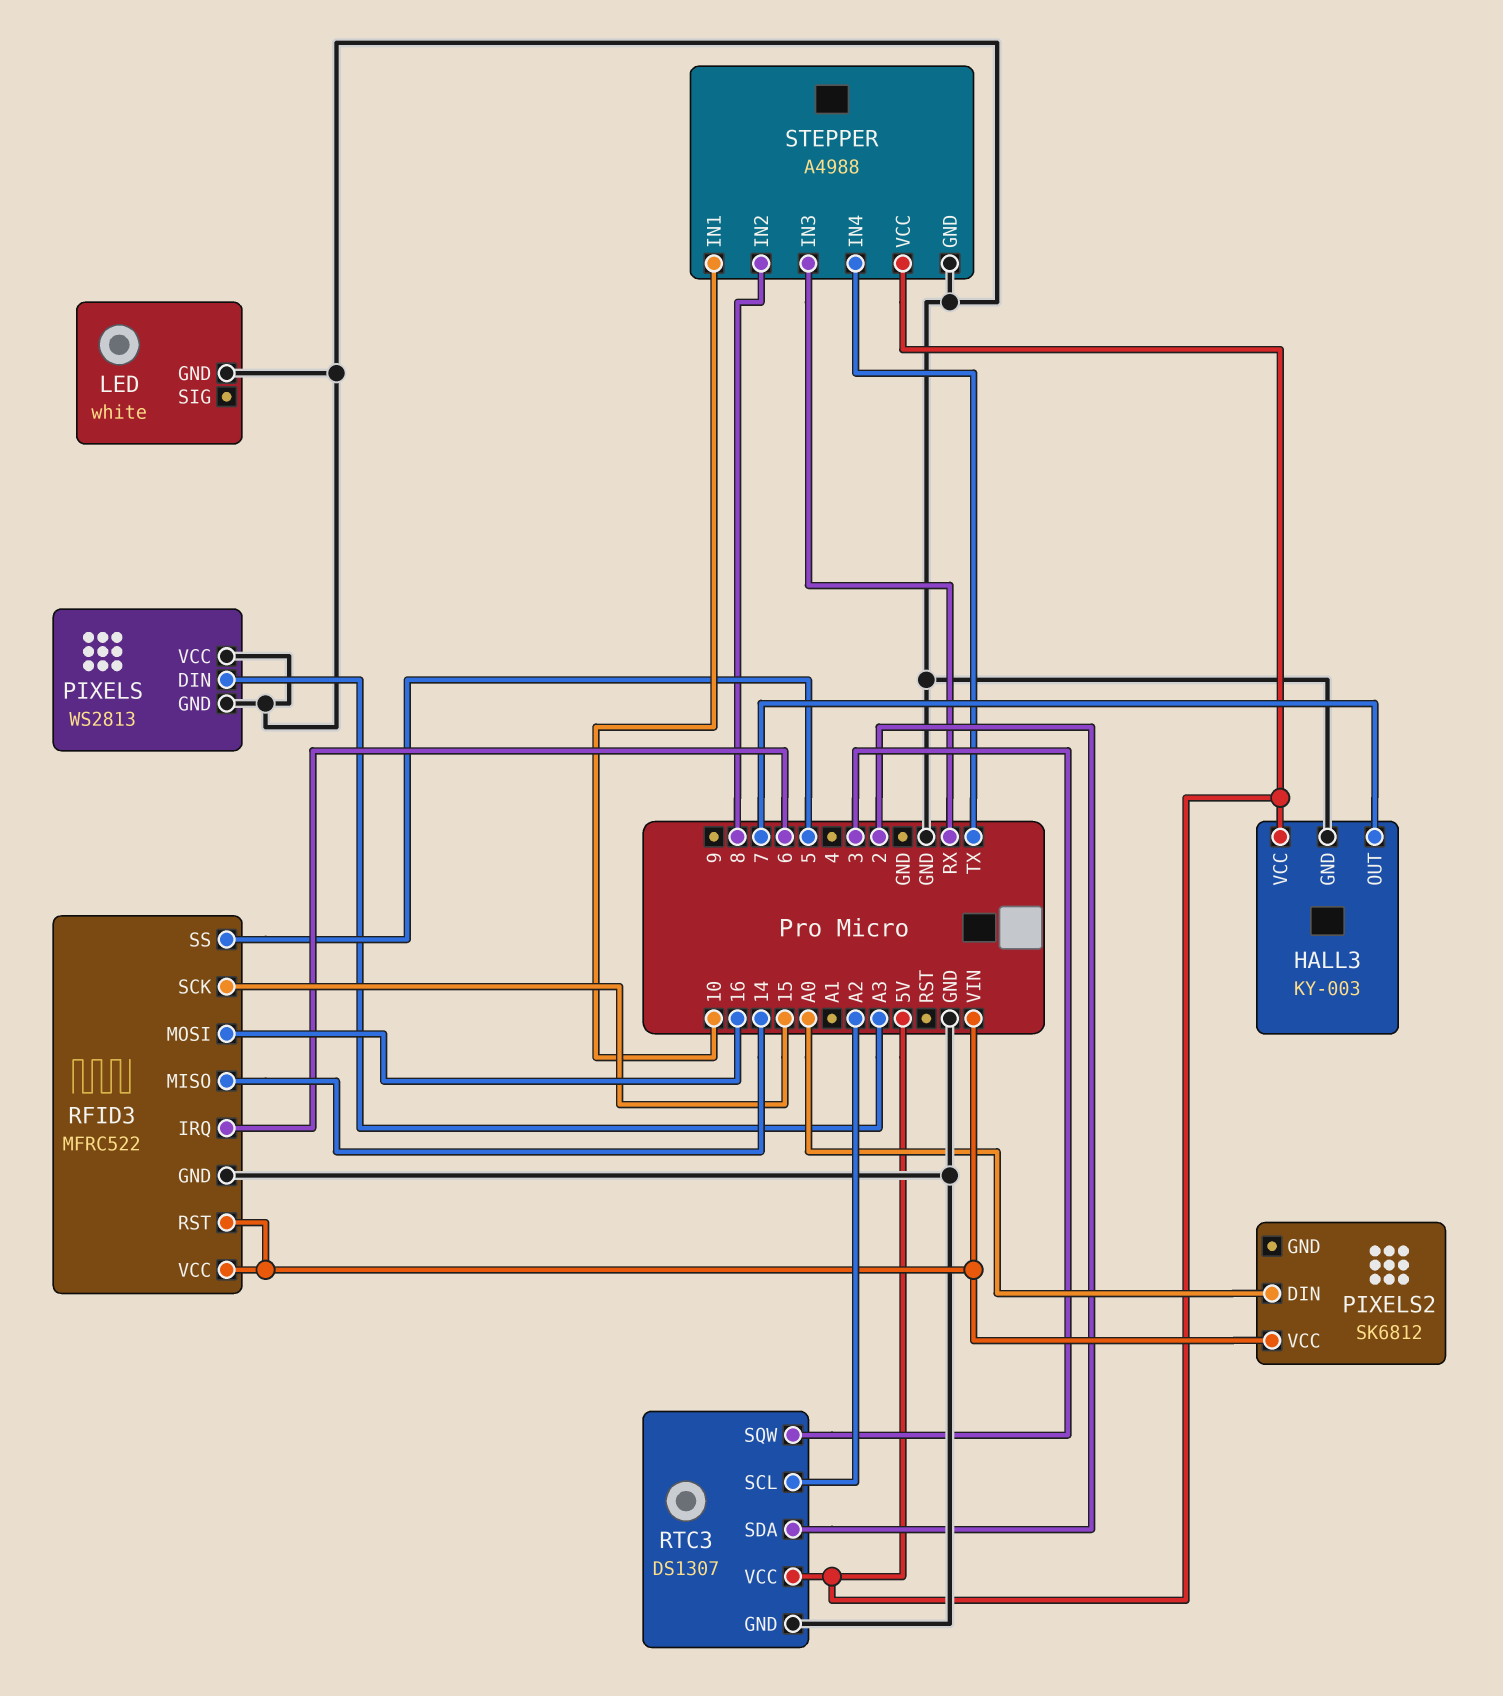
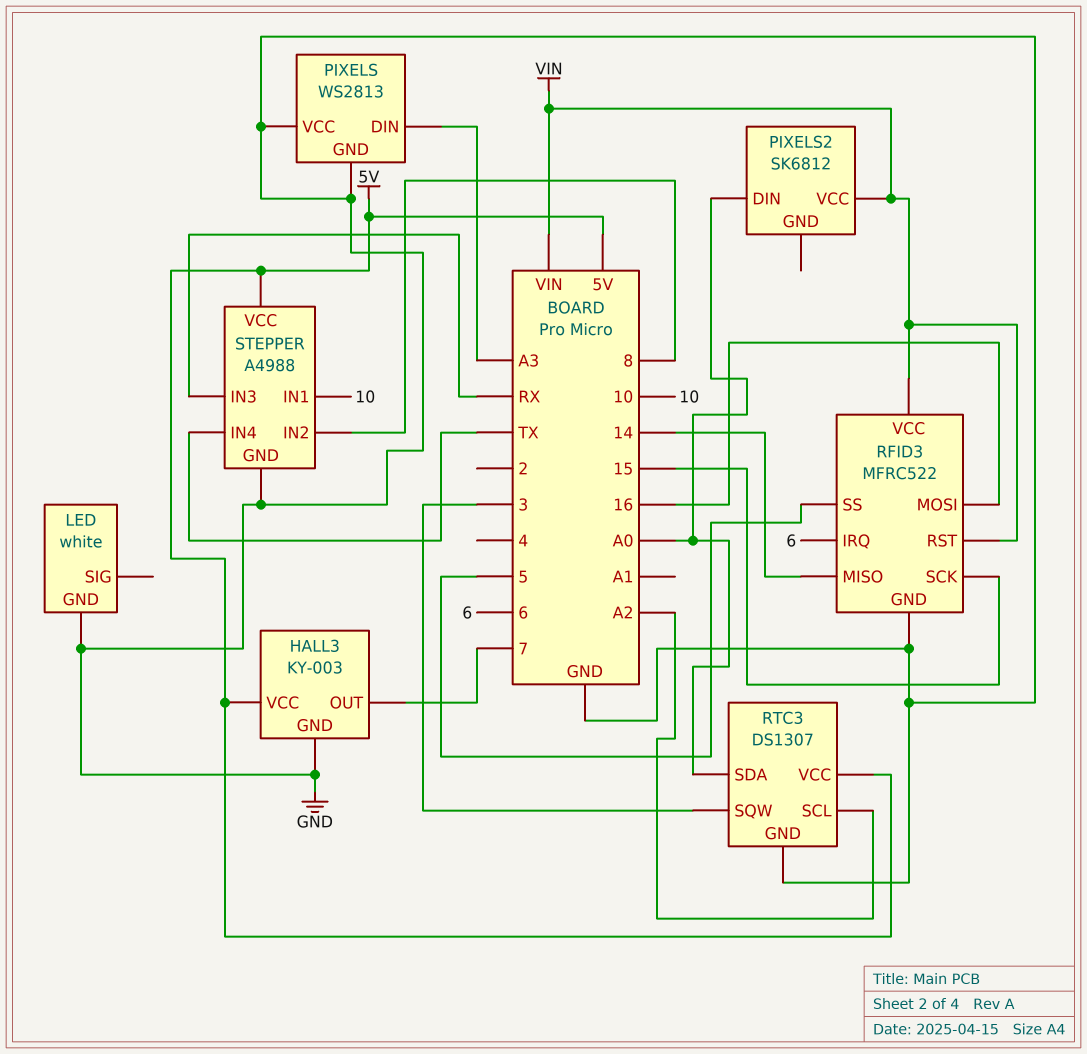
RTC3 pin SDA: 2 -> A0

